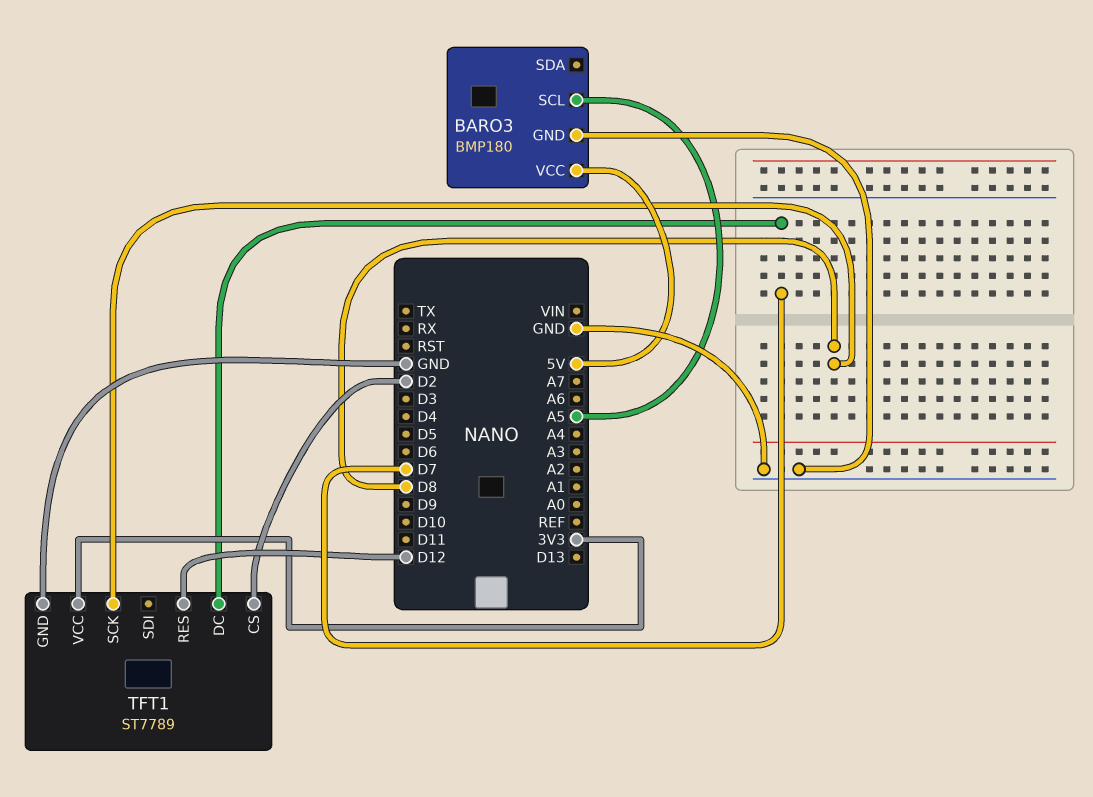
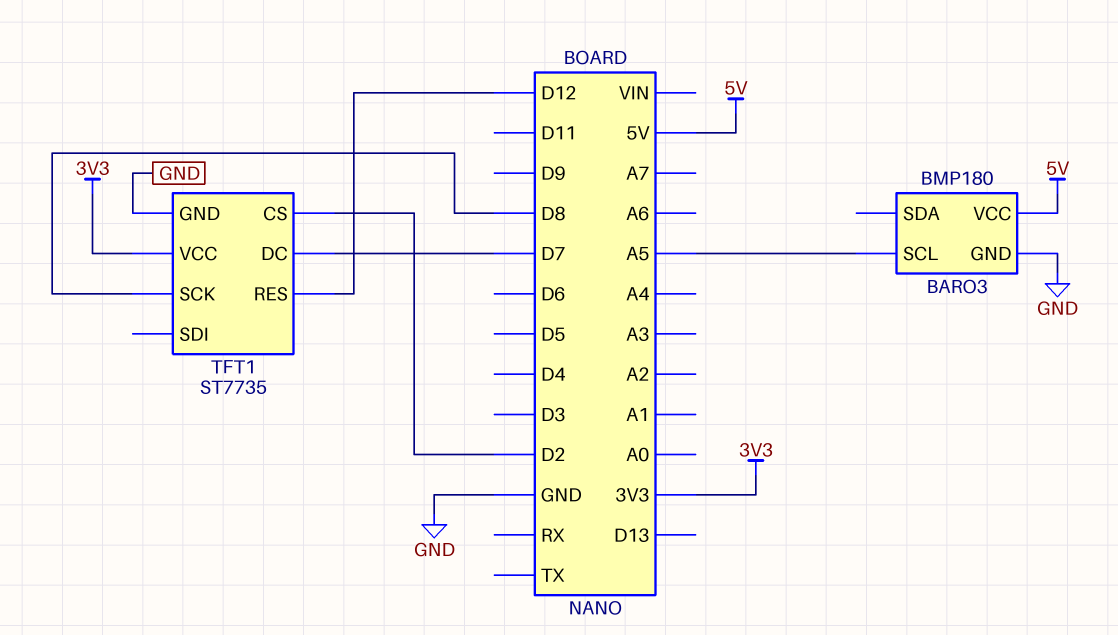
TFT1: ST7789 -> ST7735

